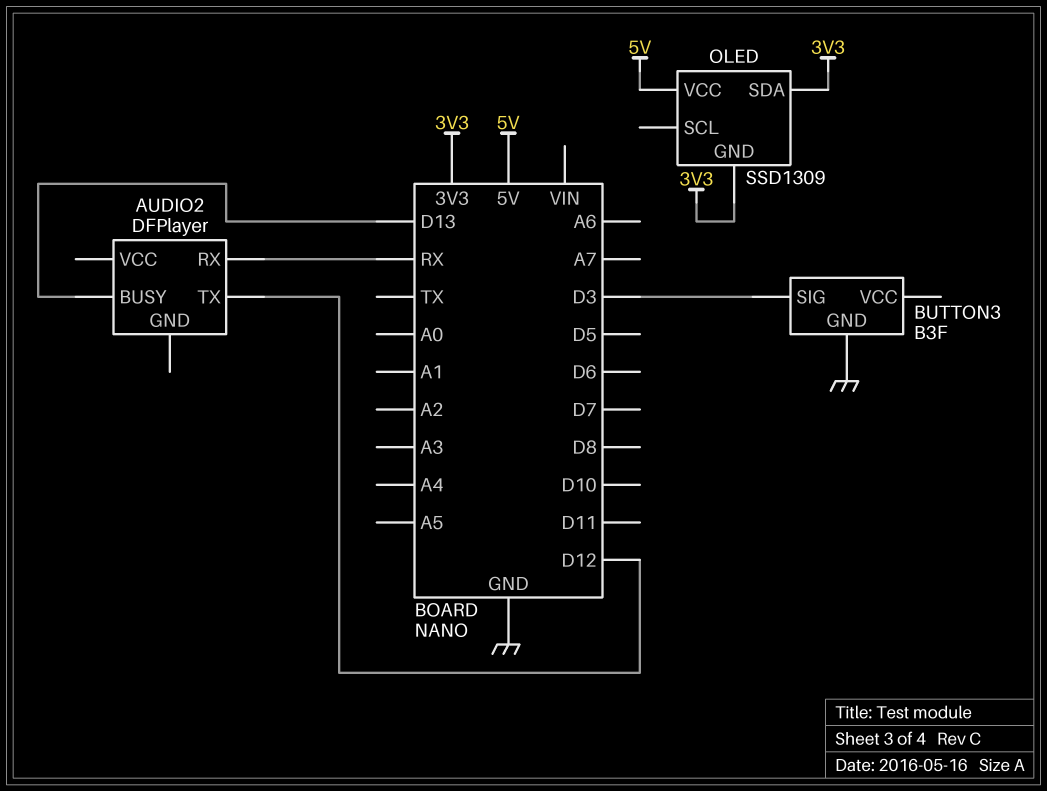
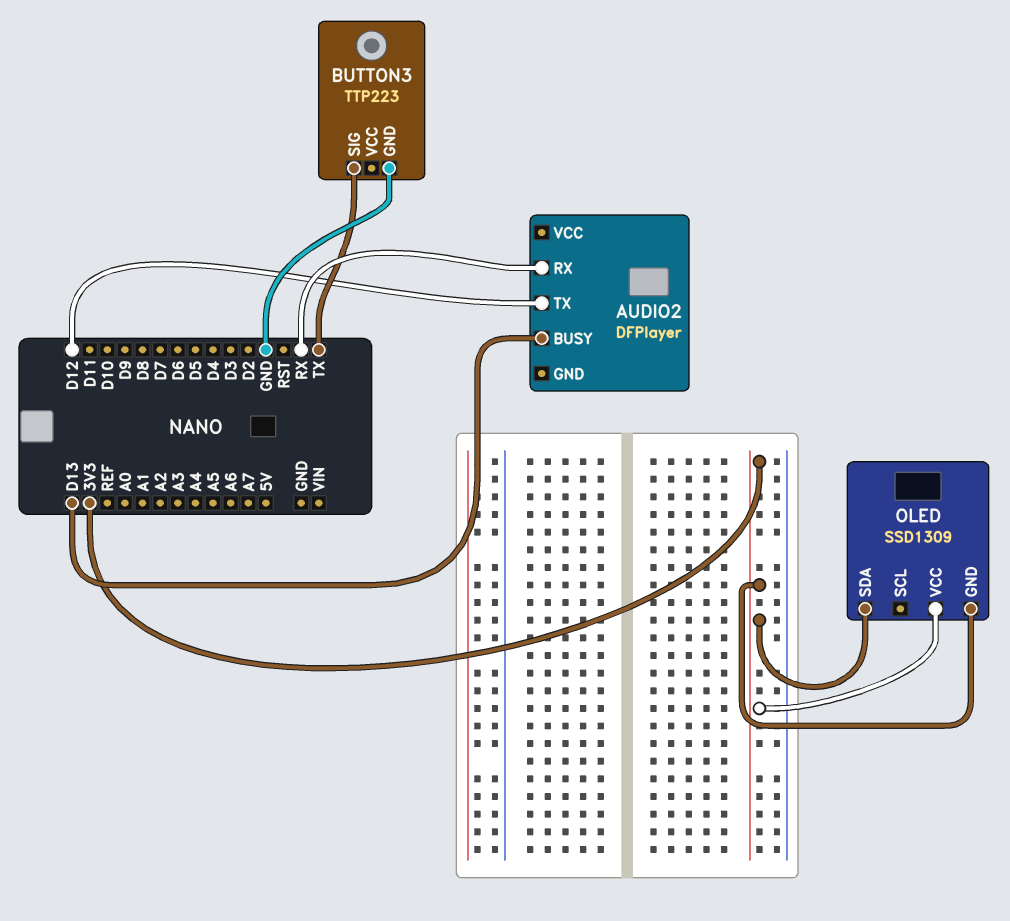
BUTTON3: B3F -> TTP223
BUTTON3 pin SIG: D3 -> TX
OLED pin VCC: 5V -> 3V3

